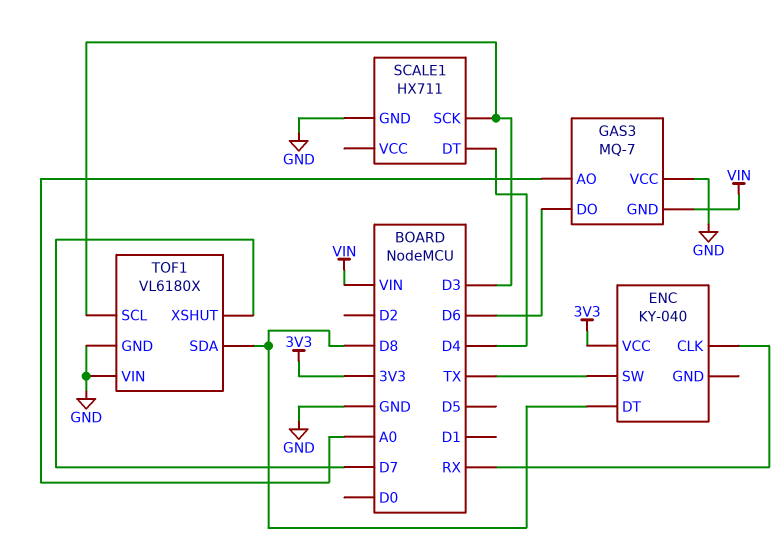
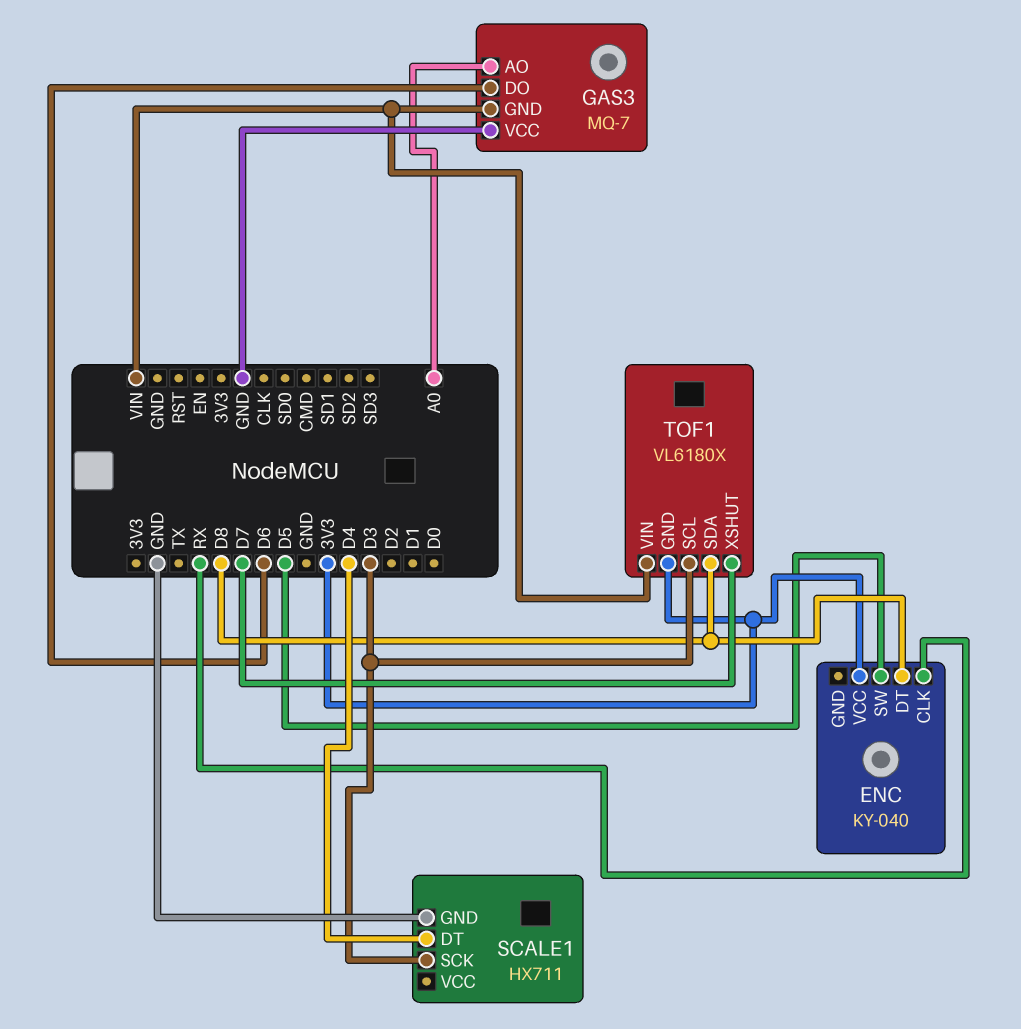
ENC pin SW: TX -> D5
TOF1 pin GND: GND -> 3V3
TOF1 pin VIN: GND -> VIN

